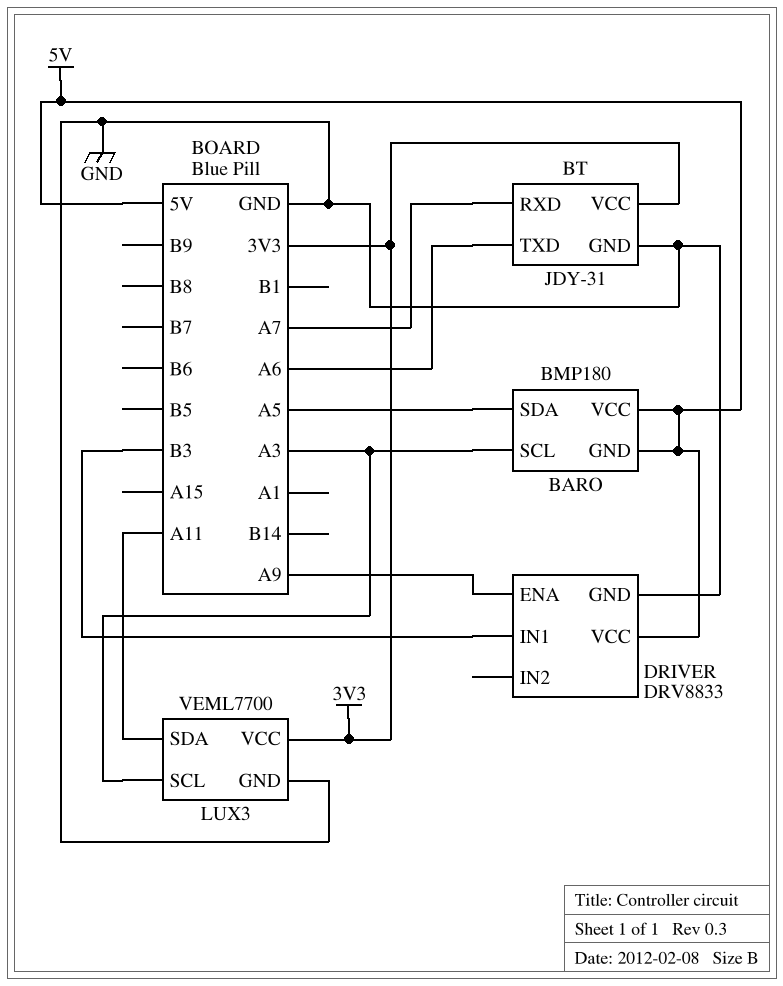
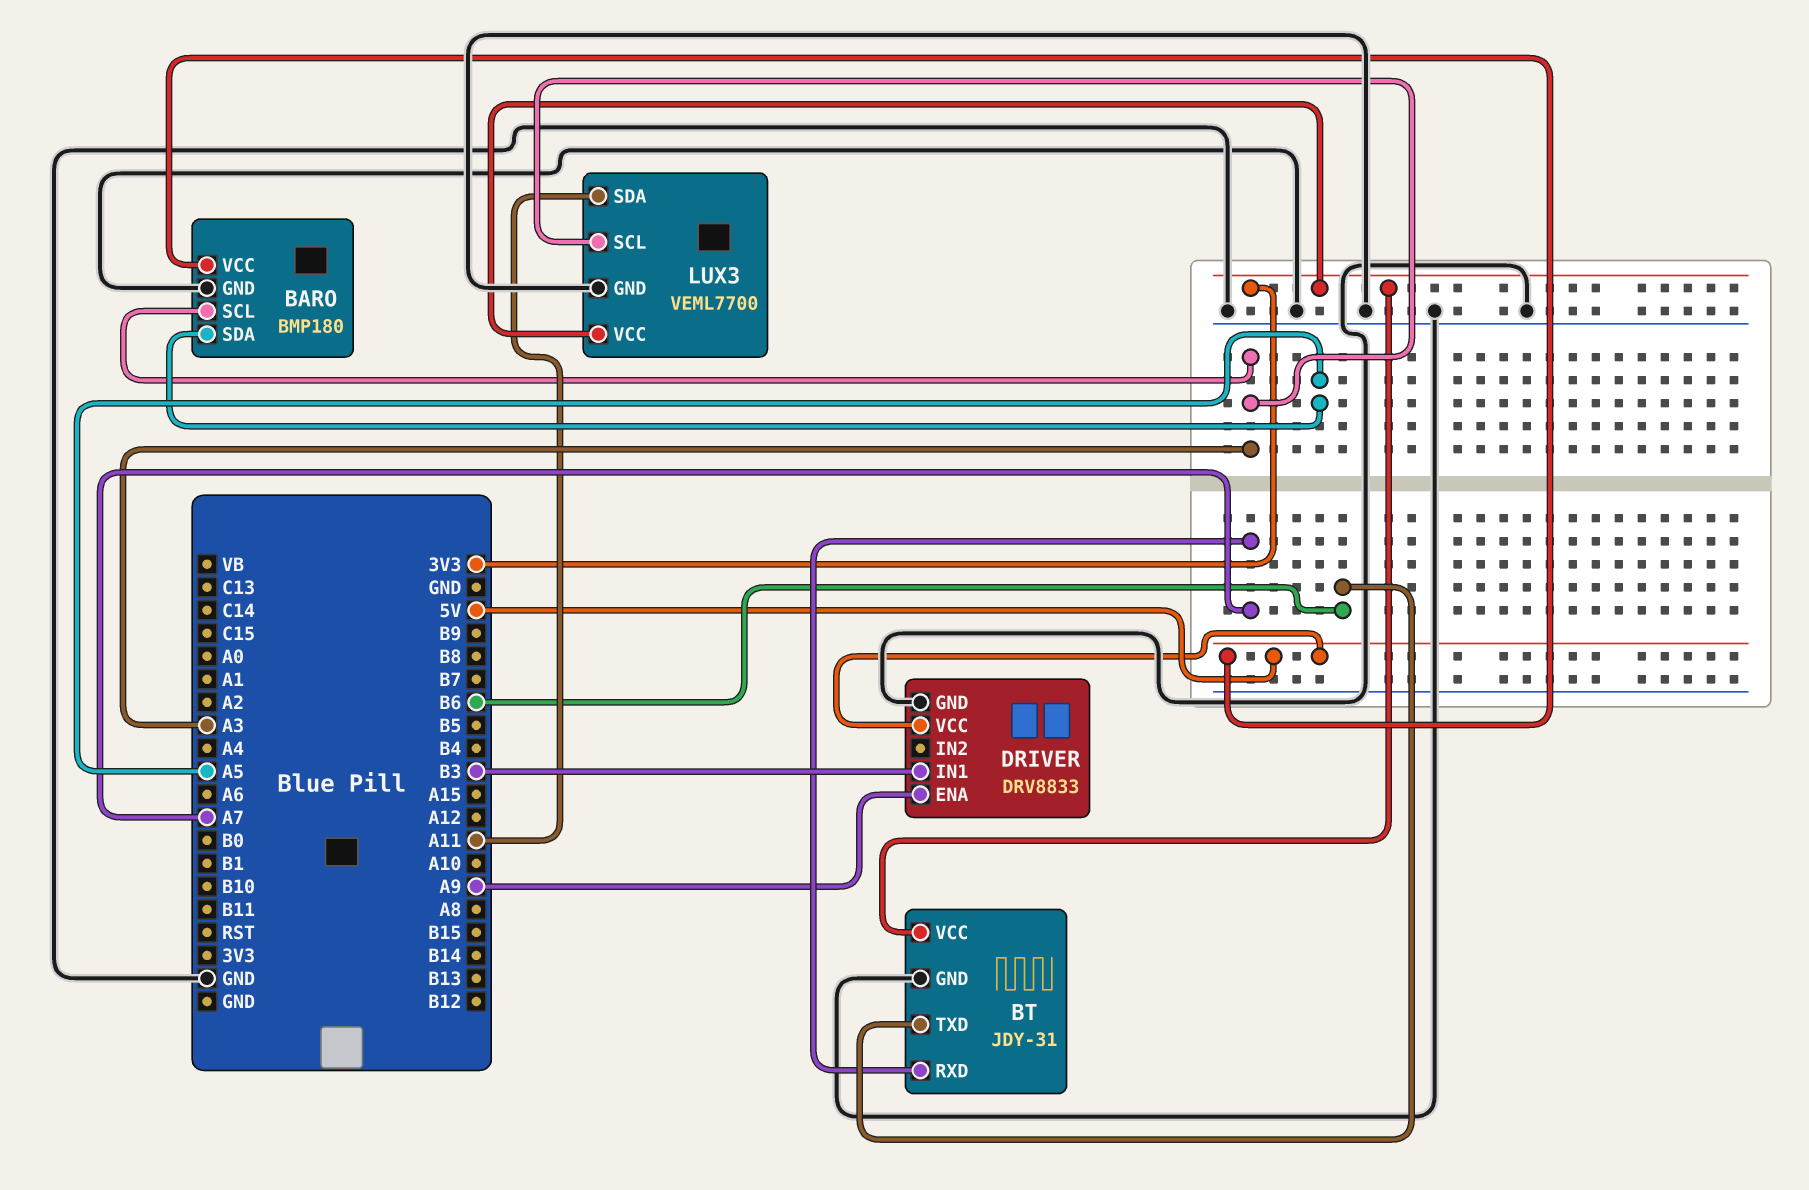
BARO pin GND: 5V -> GND
BT pin TXD: A6 -> B6

